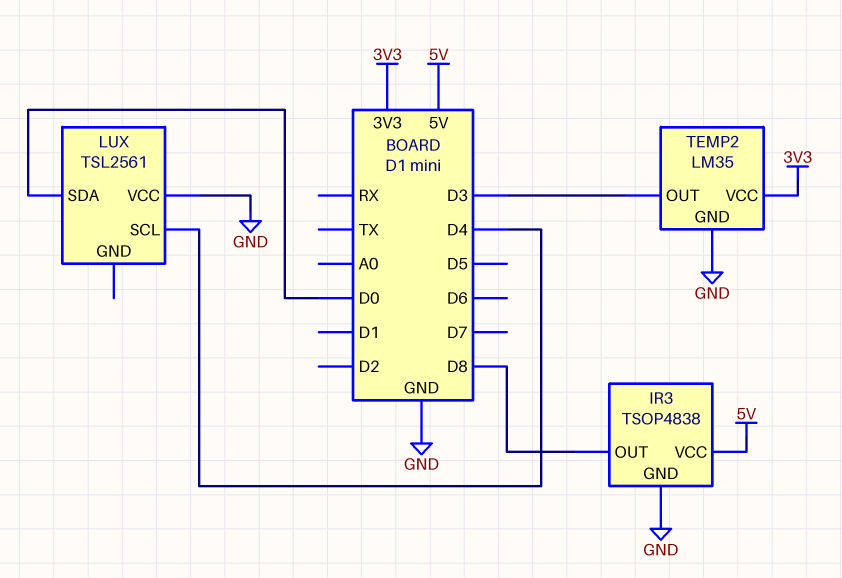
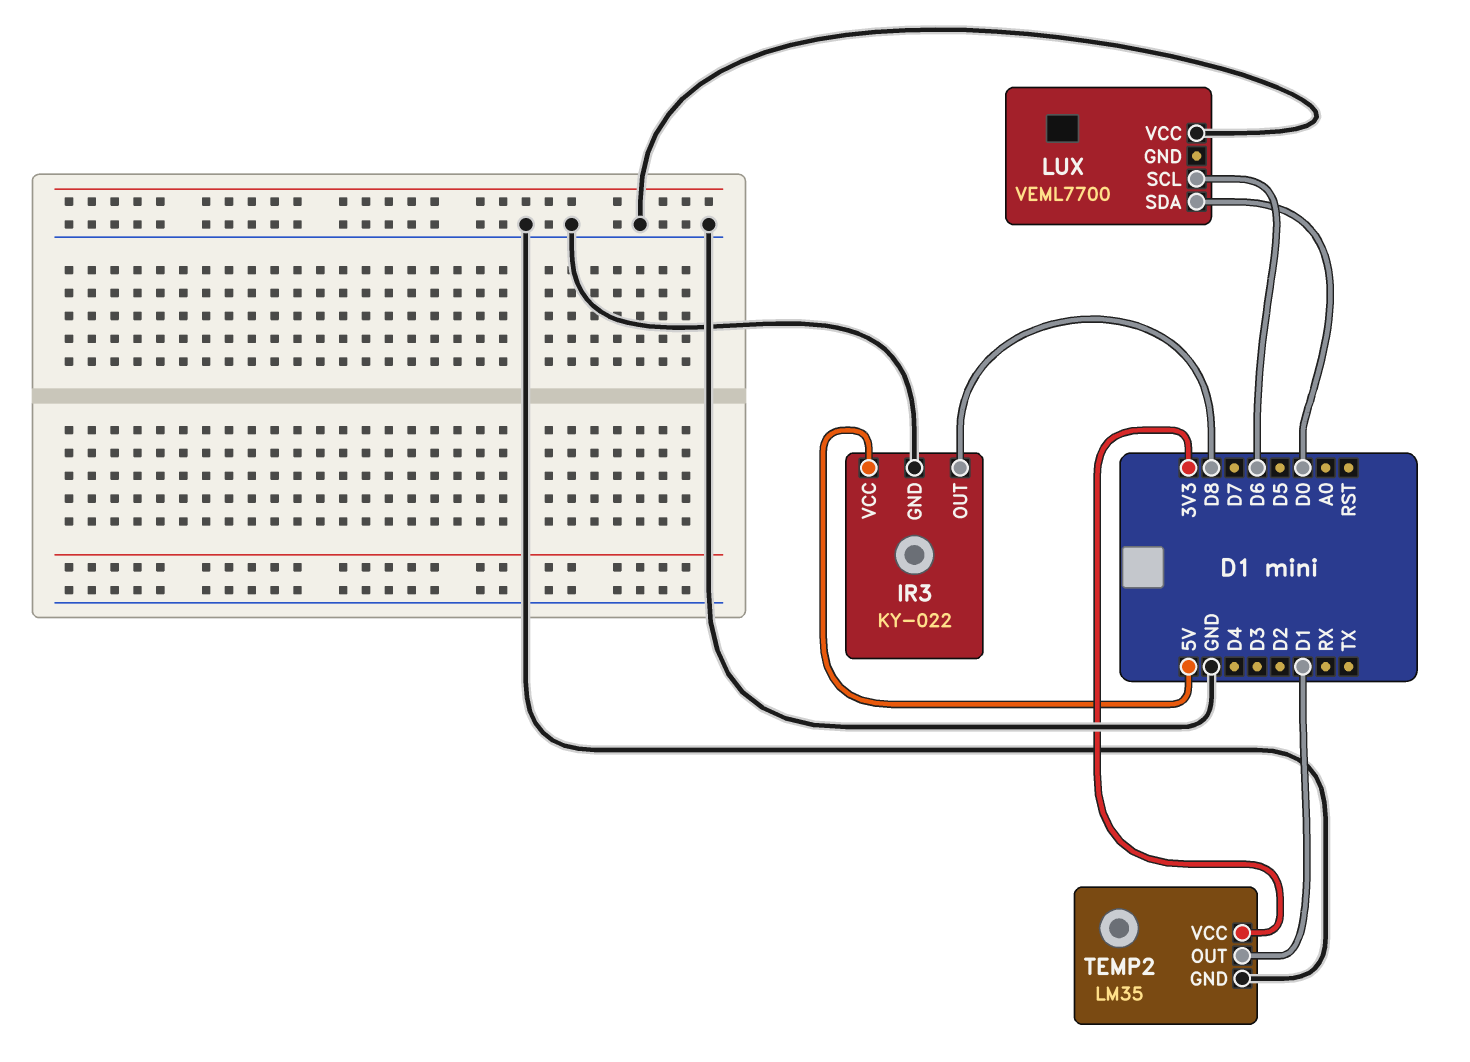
IR3: TSOP4838 -> KY-022
LUX: TSL2561 -> VEML7700
LUX pin SCL: D4 -> D6
TEMP2 pin OUT: D3 -> D1

